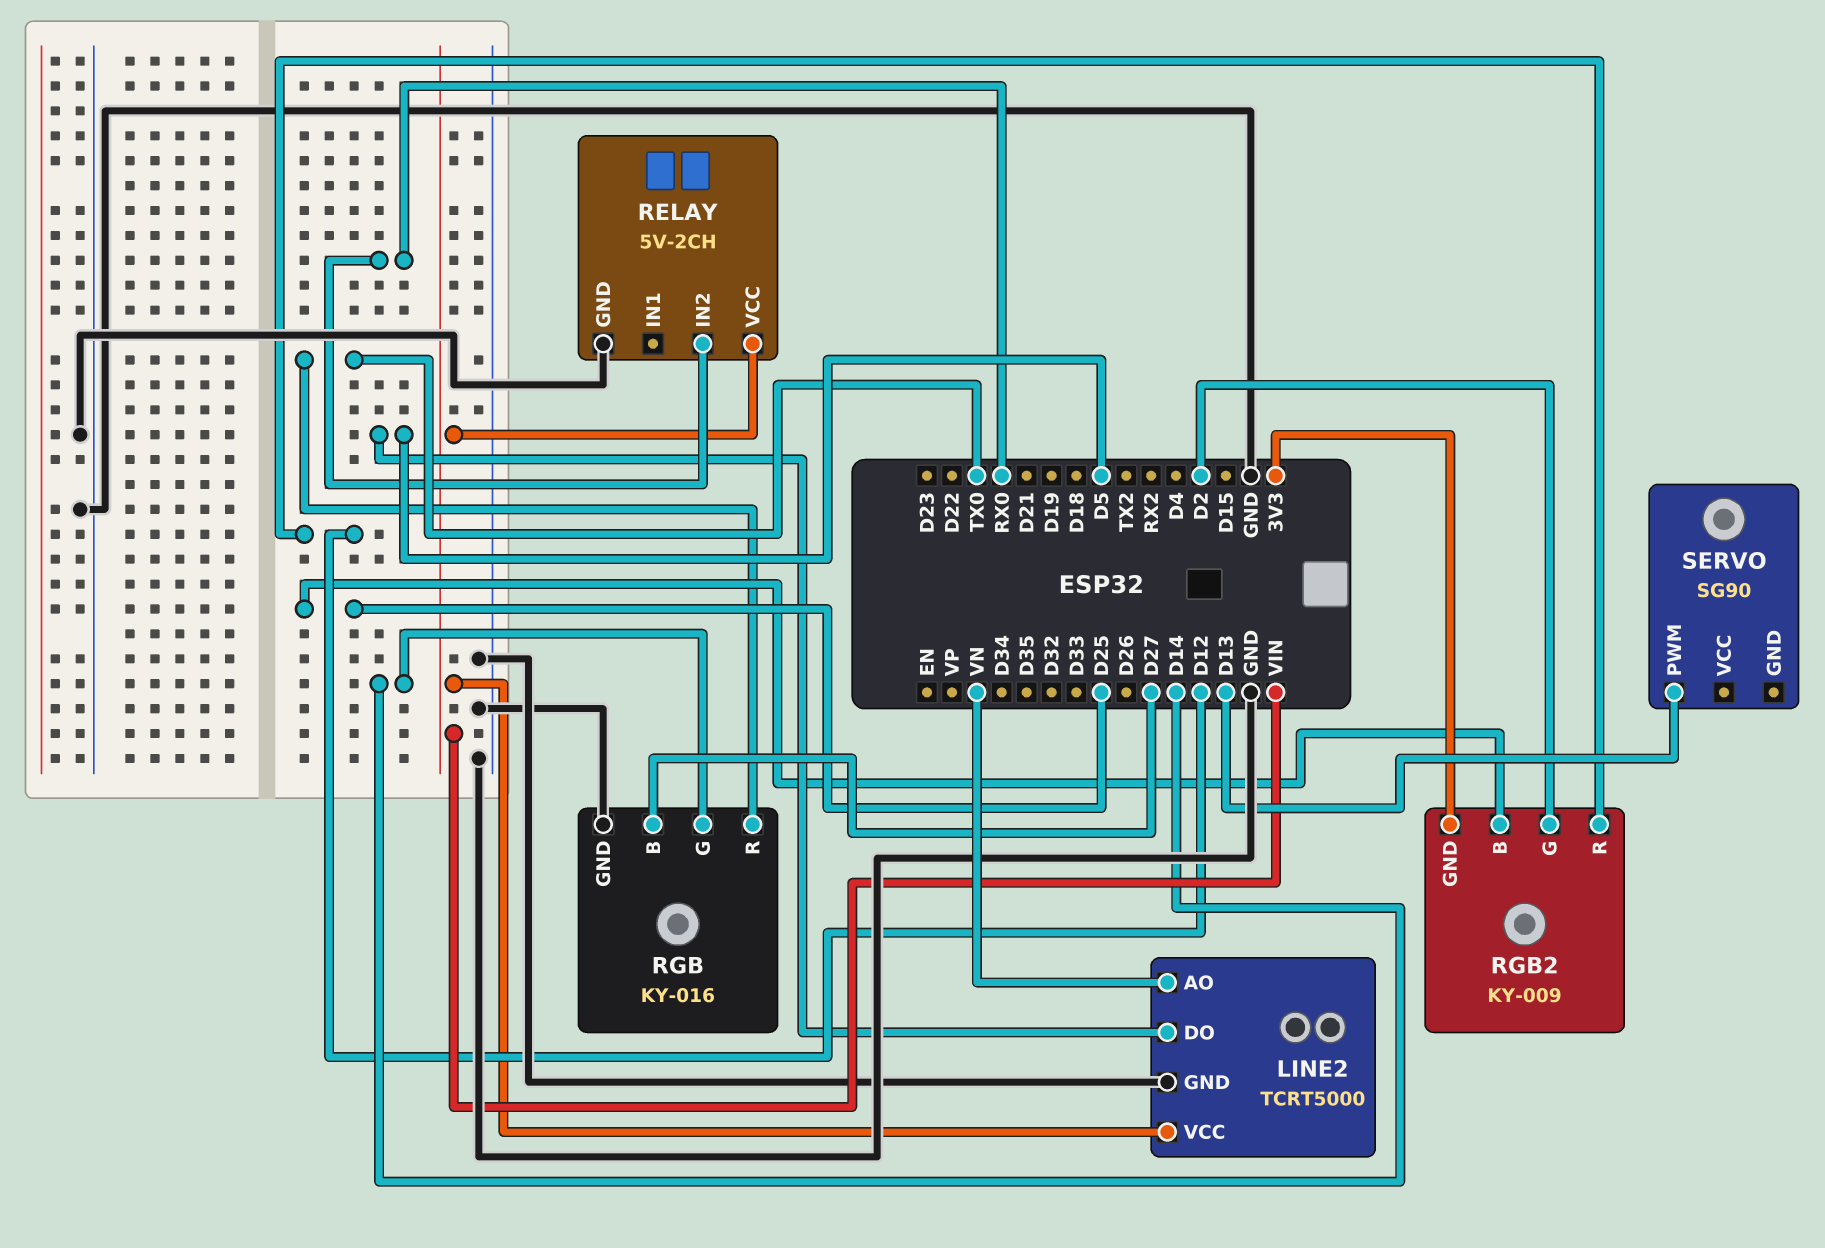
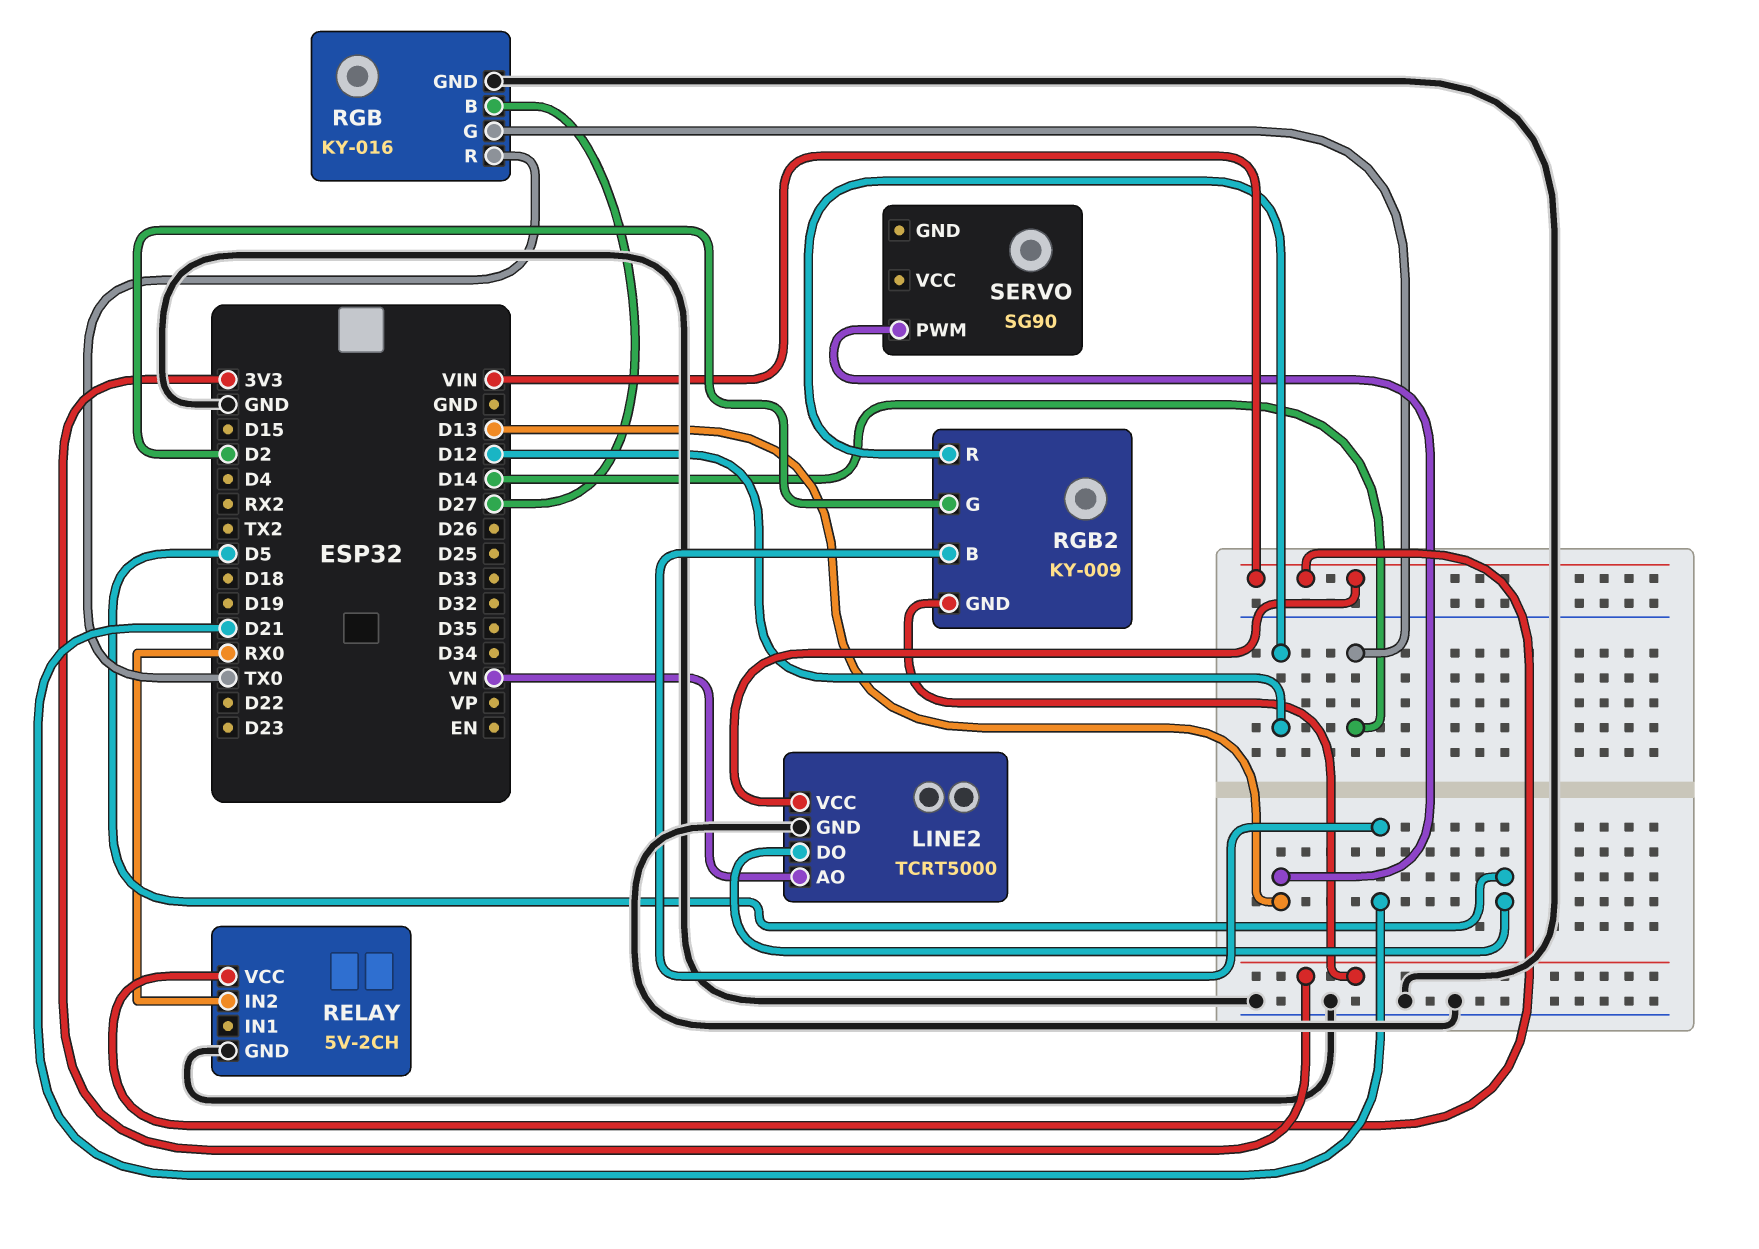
RGB2 pin B: D25 -> D21

